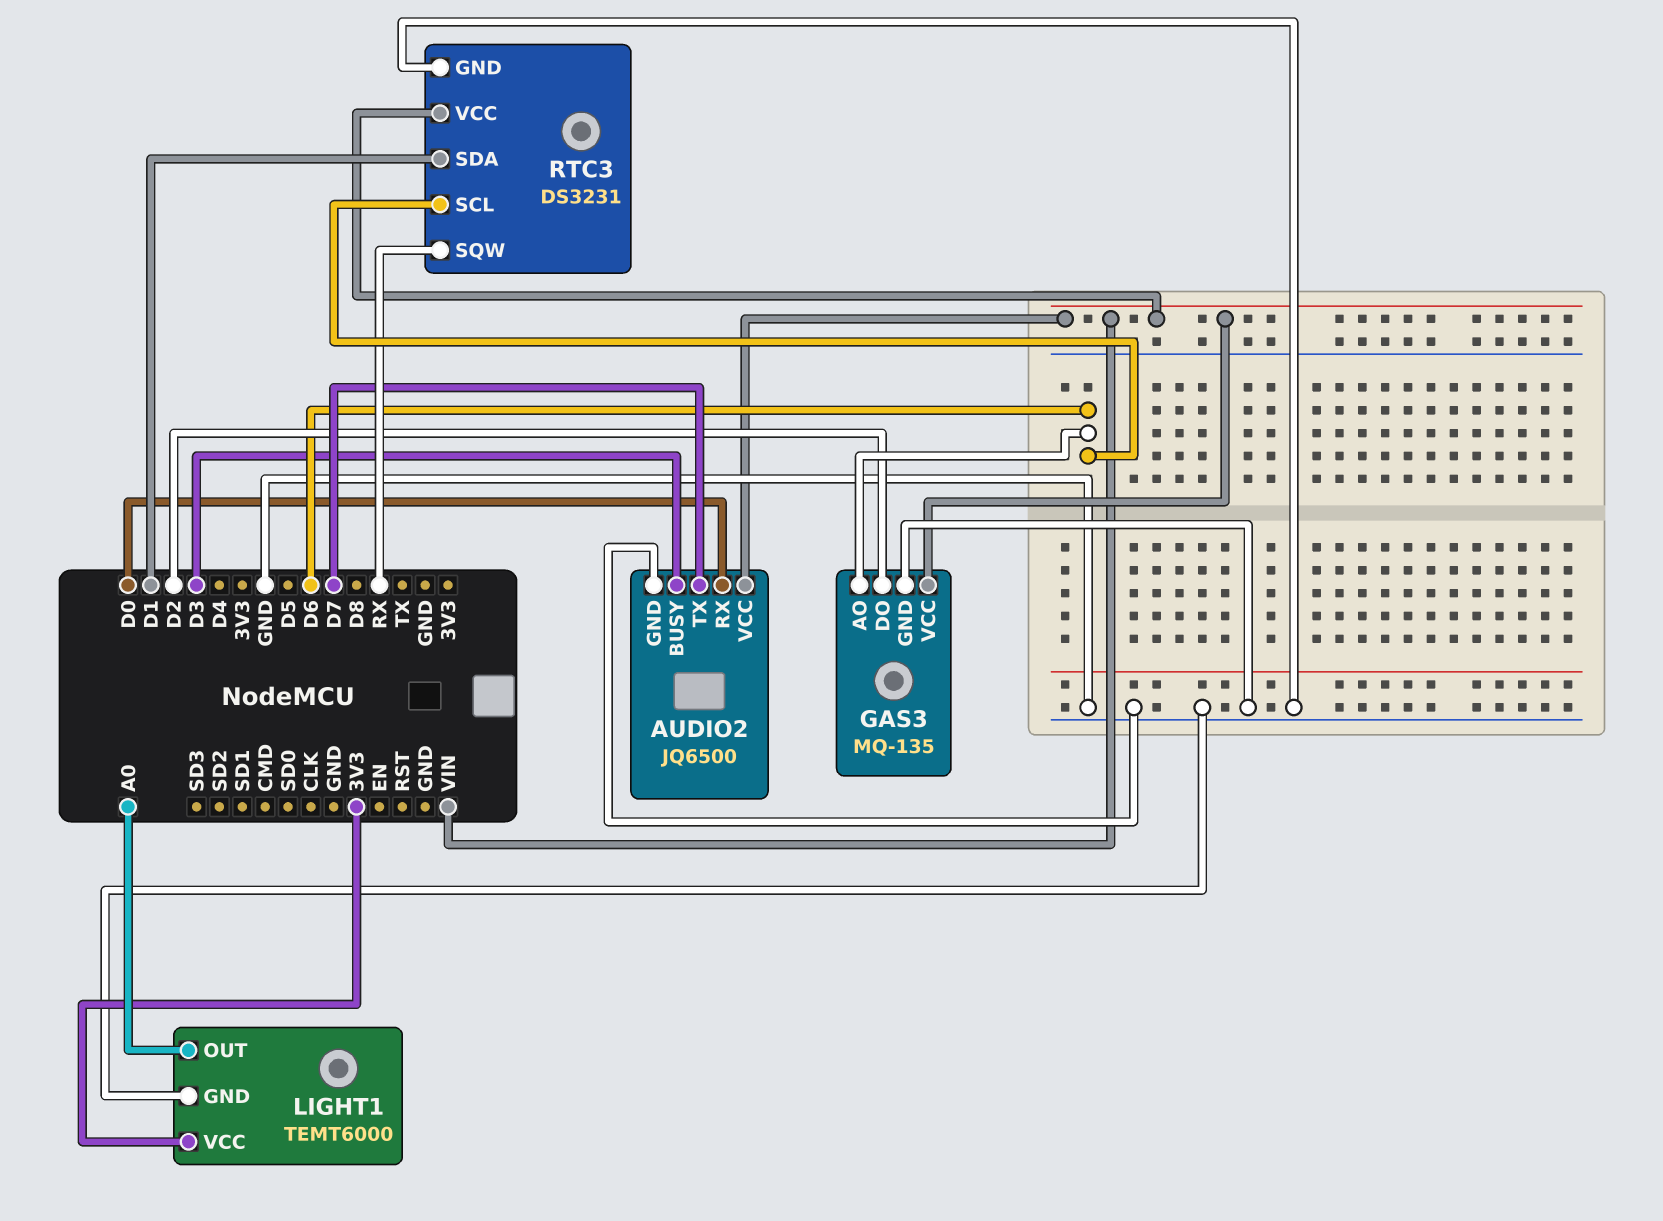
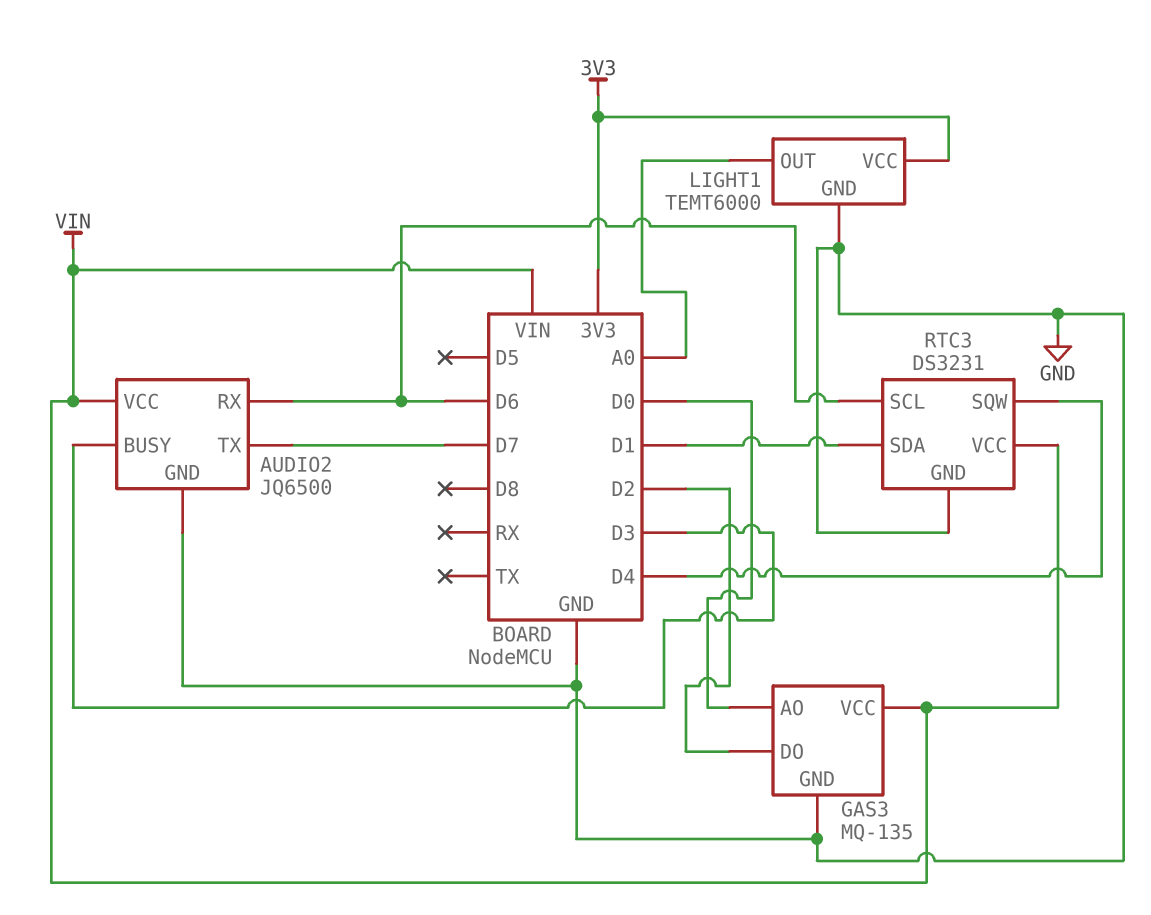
AUDIO2 pin RX: D0 -> D6
GAS3 pin AO: D6 -> D0
RTC3 pin SQW: RX -> D4

